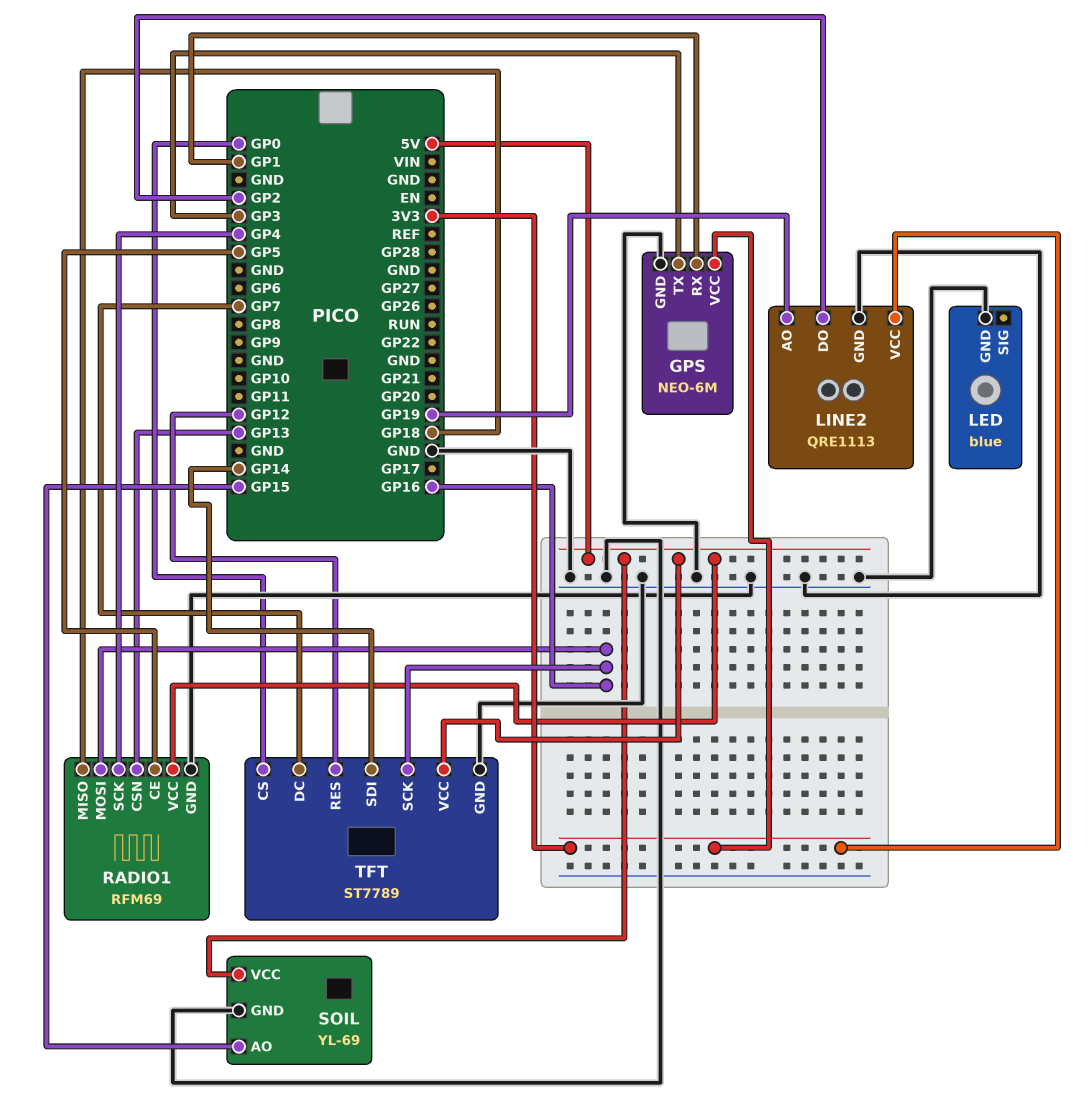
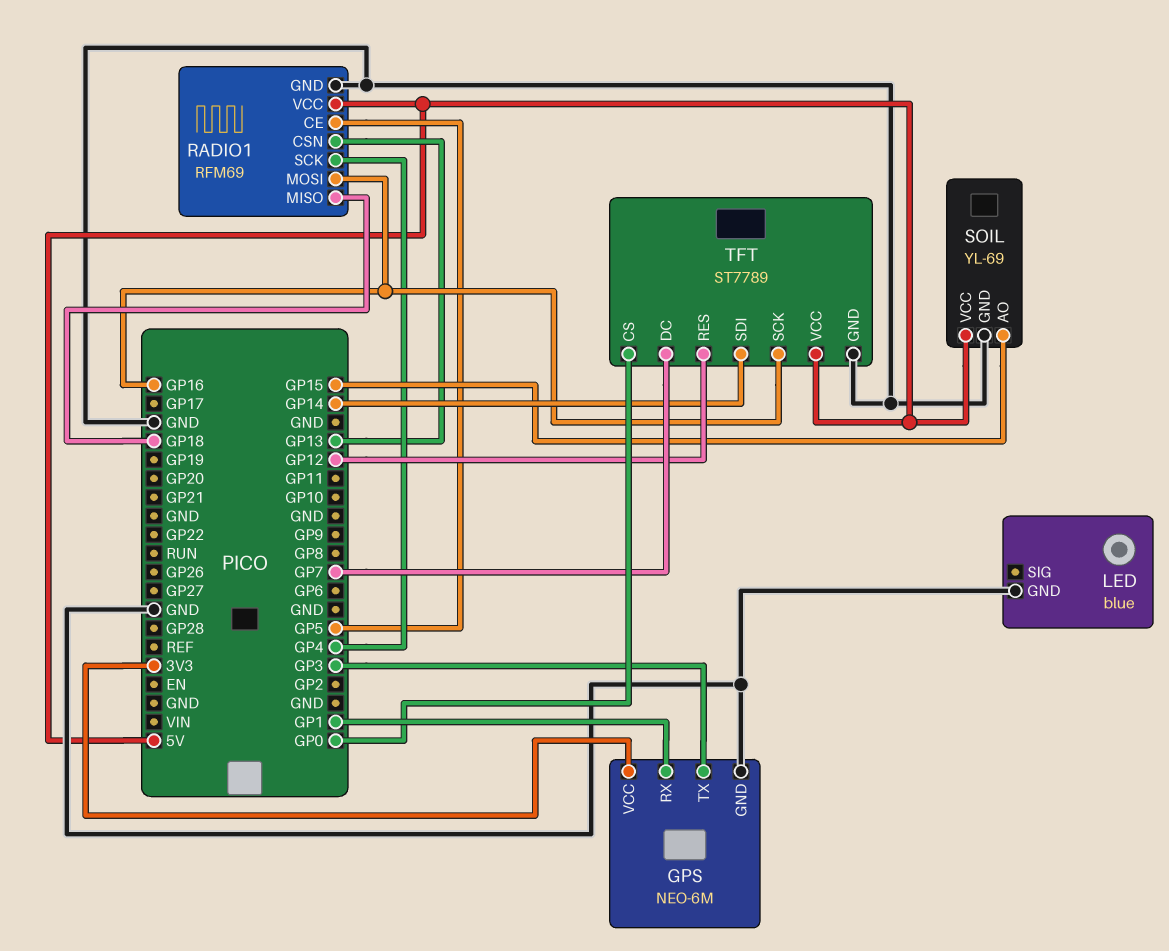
LINE2: QRE1113 -> none
LINE2 pin AO: GP19 -> none
LINE2 pin DO: GP2 -> none
LINE2 pin GND: GND -> none
LINE2 pin VCC: 3V3 -> none

